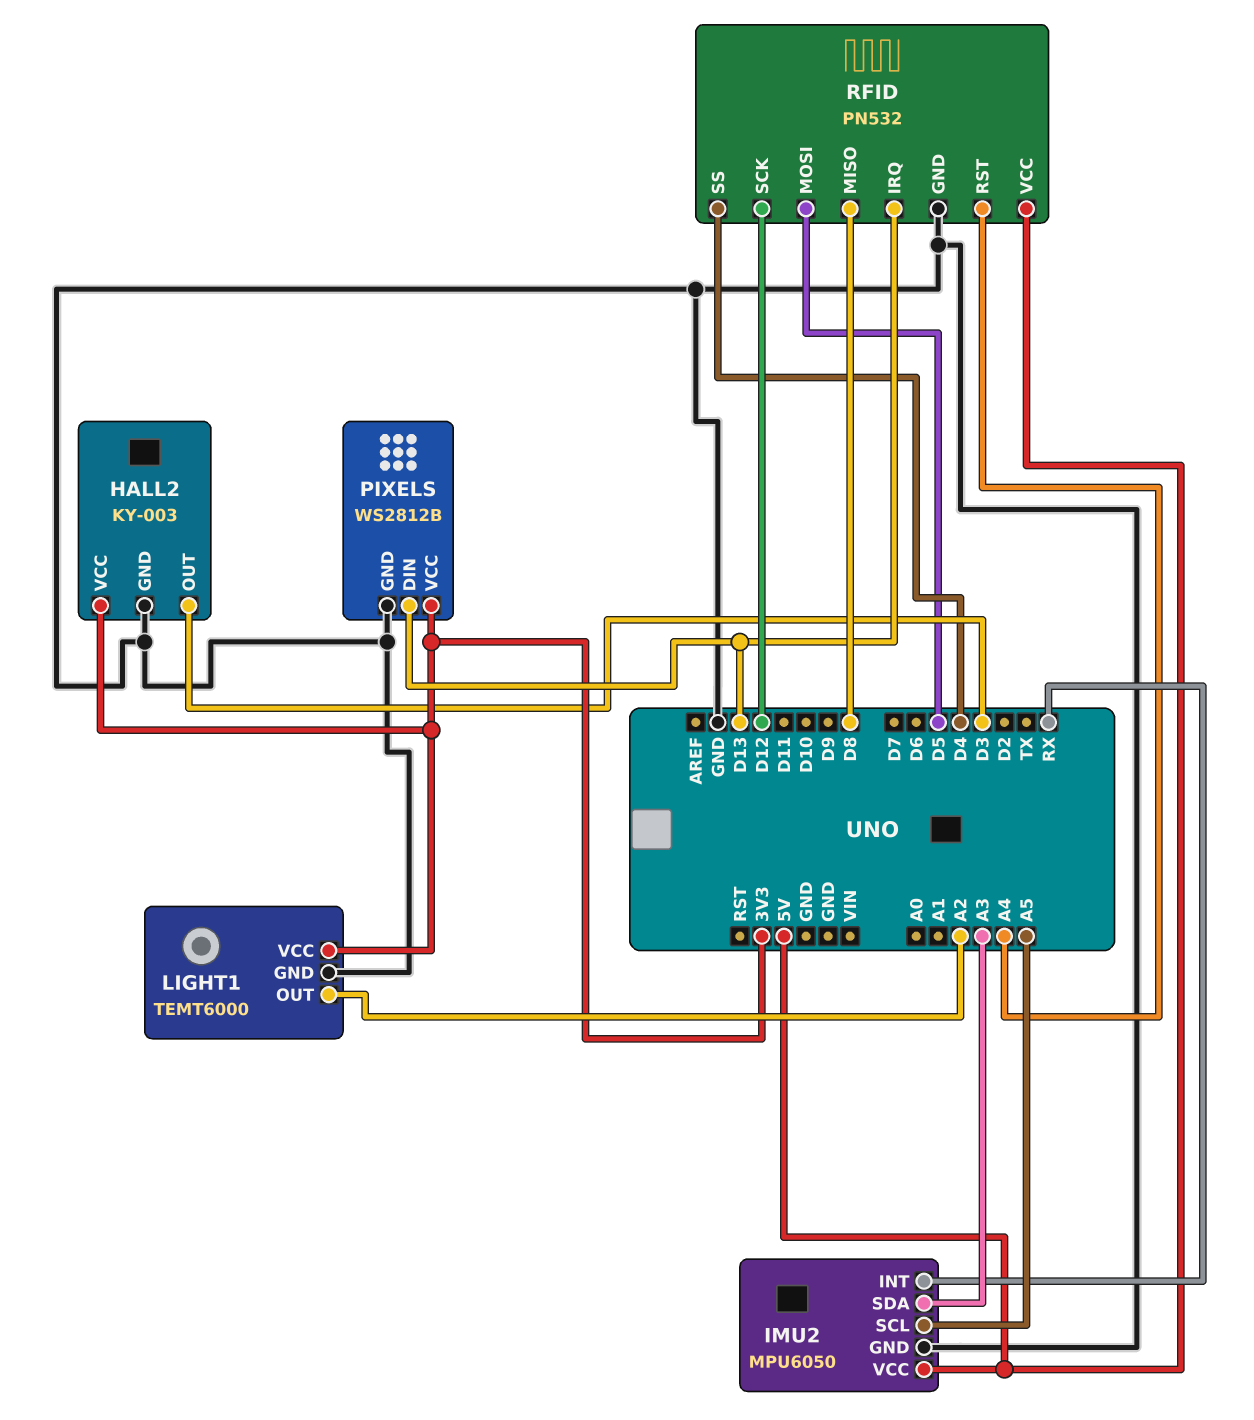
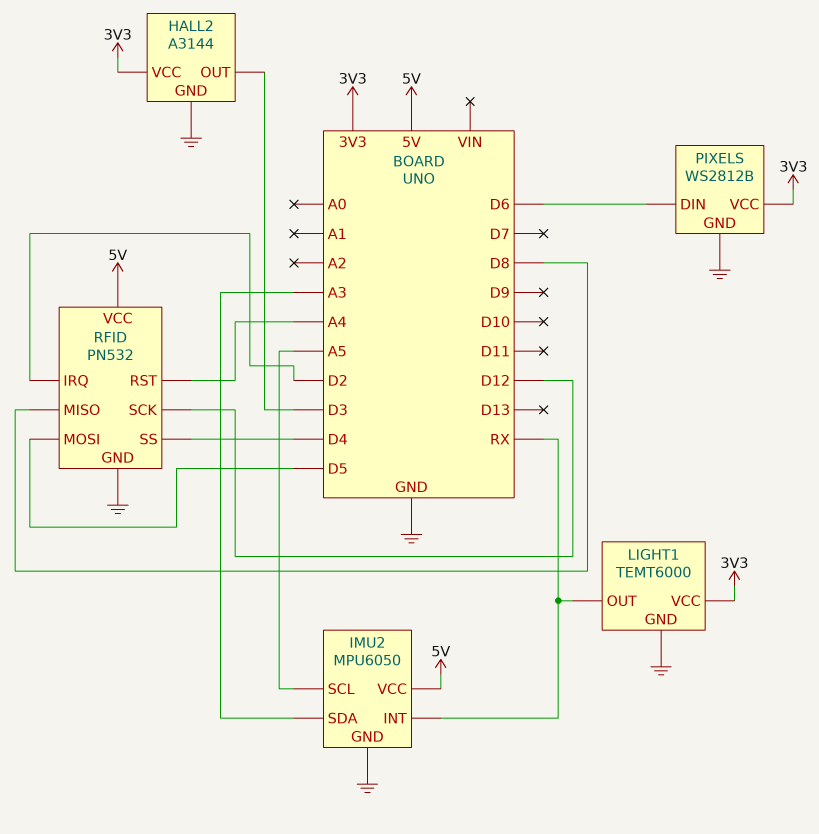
HALL2: KY-003 -> A3144
LIGHT1 pin OUT: A2 -> RX
PIXELS pin DIN: D13 -> D6
RFID pin IRQ: D13 -> D2

